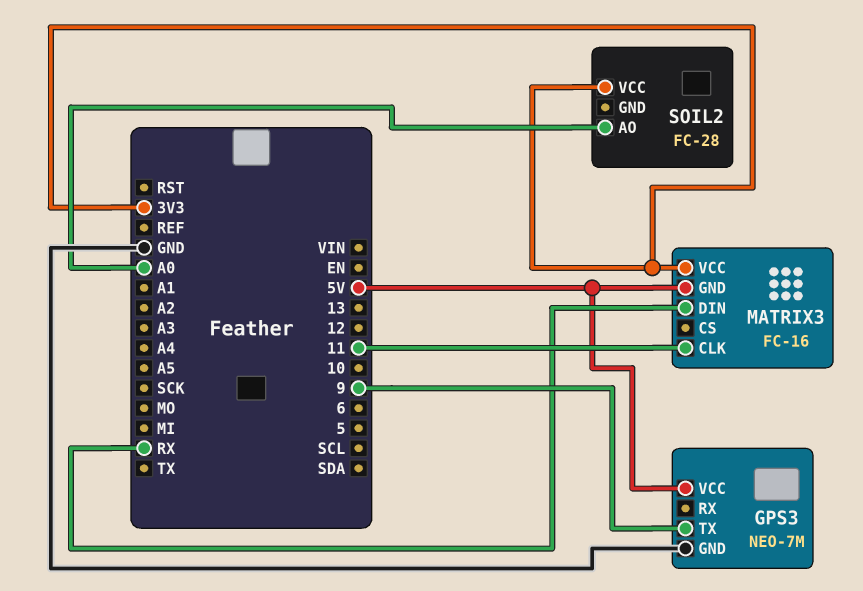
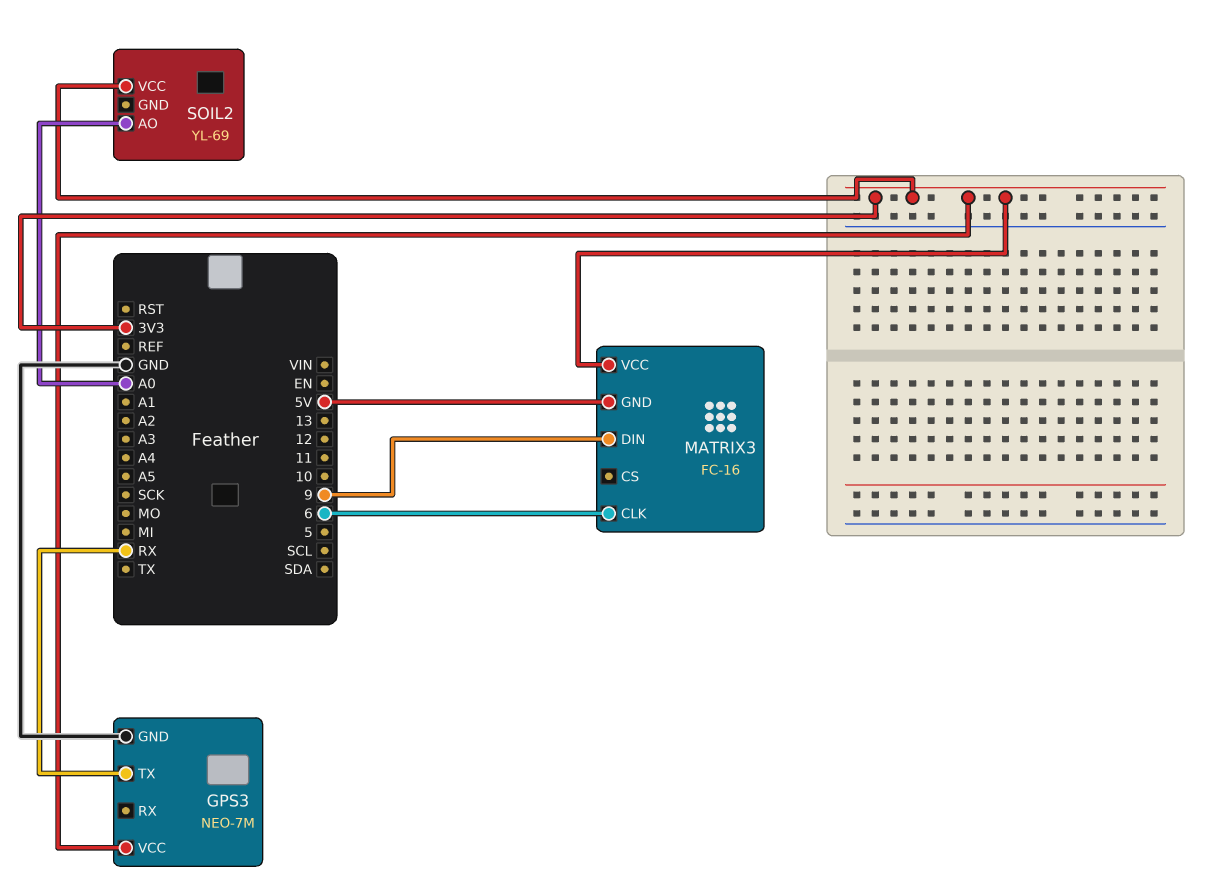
GPS3 pin TX: 9 -> RX
GPS3 pin VCC: 5V -> 3V3
MATRIX3 pin CLK: 11 -> 6
MATRIX3 pin DIN: RX -> 9
SOIL2: FC-28 -> YL-69

